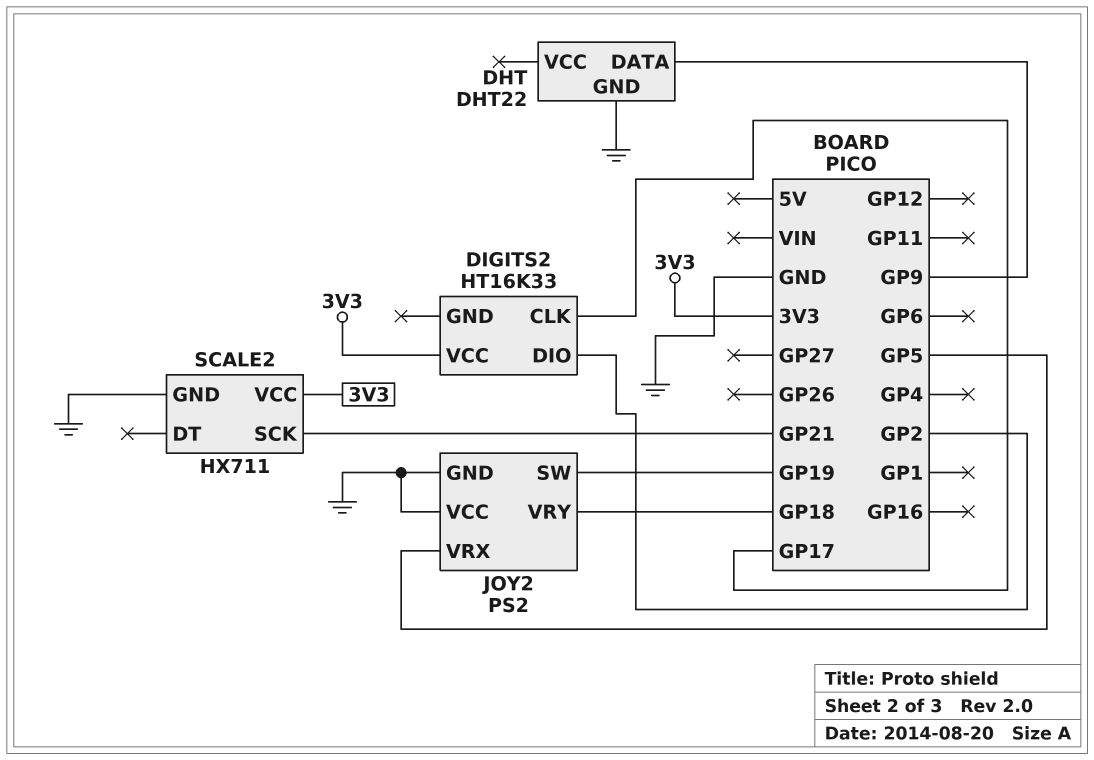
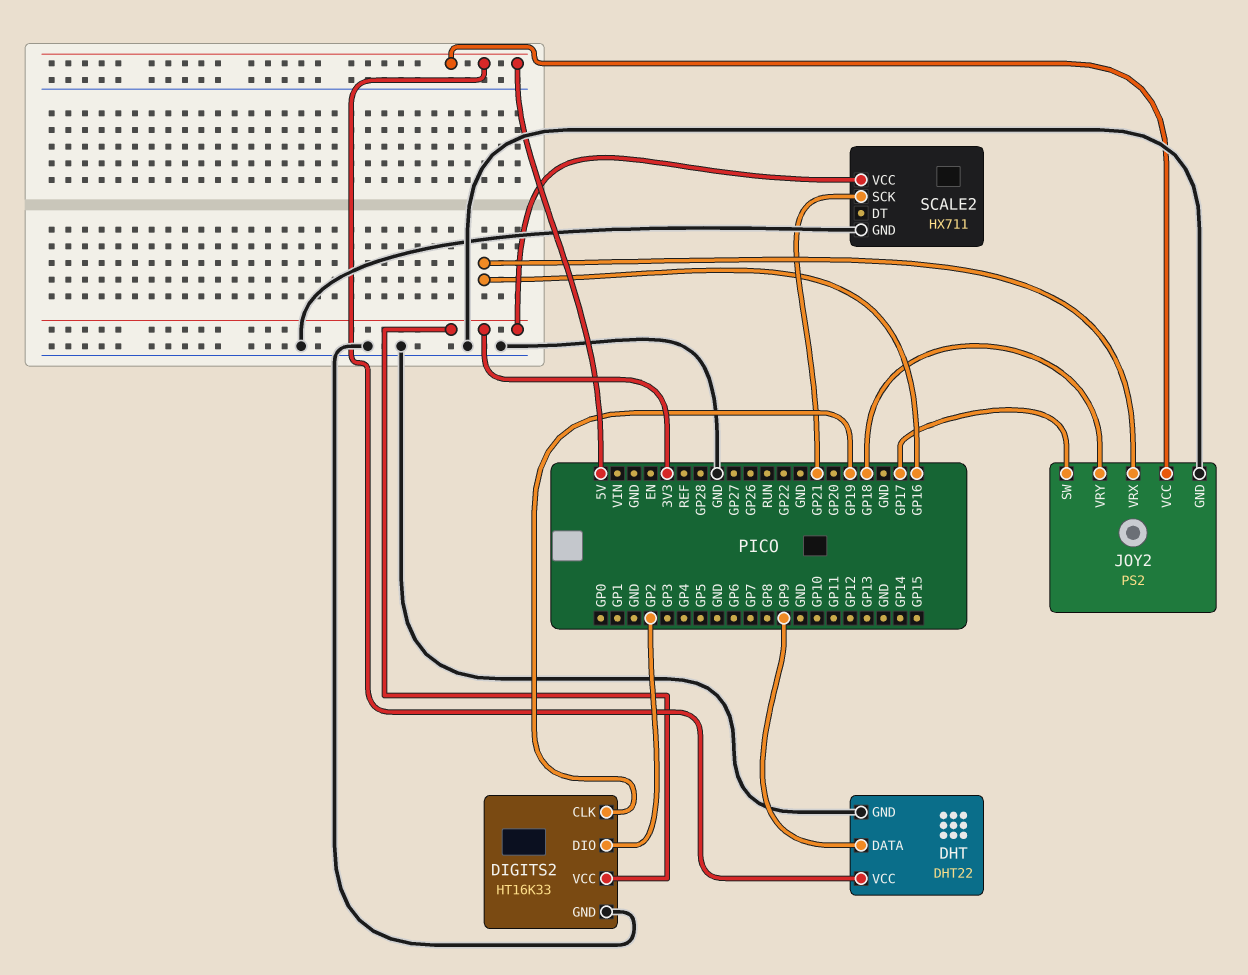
DHT pin VCC: none -> 5V
DIGITS2 pin CLK: GP17 -> GP19
DIGITS2 pin GND: none -> GND
JOY2 pin SW: GP19 -> GP17
JOY2 pin VCC: GND -> 5V
JOY2 pin VRX: GP5 -> GP16

